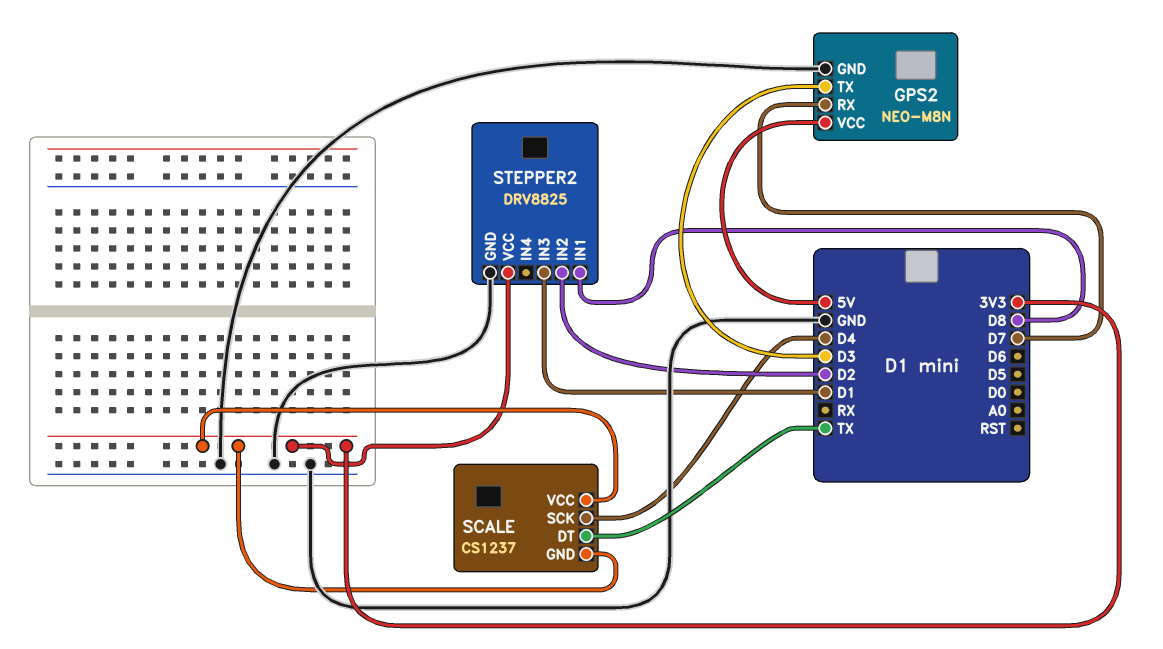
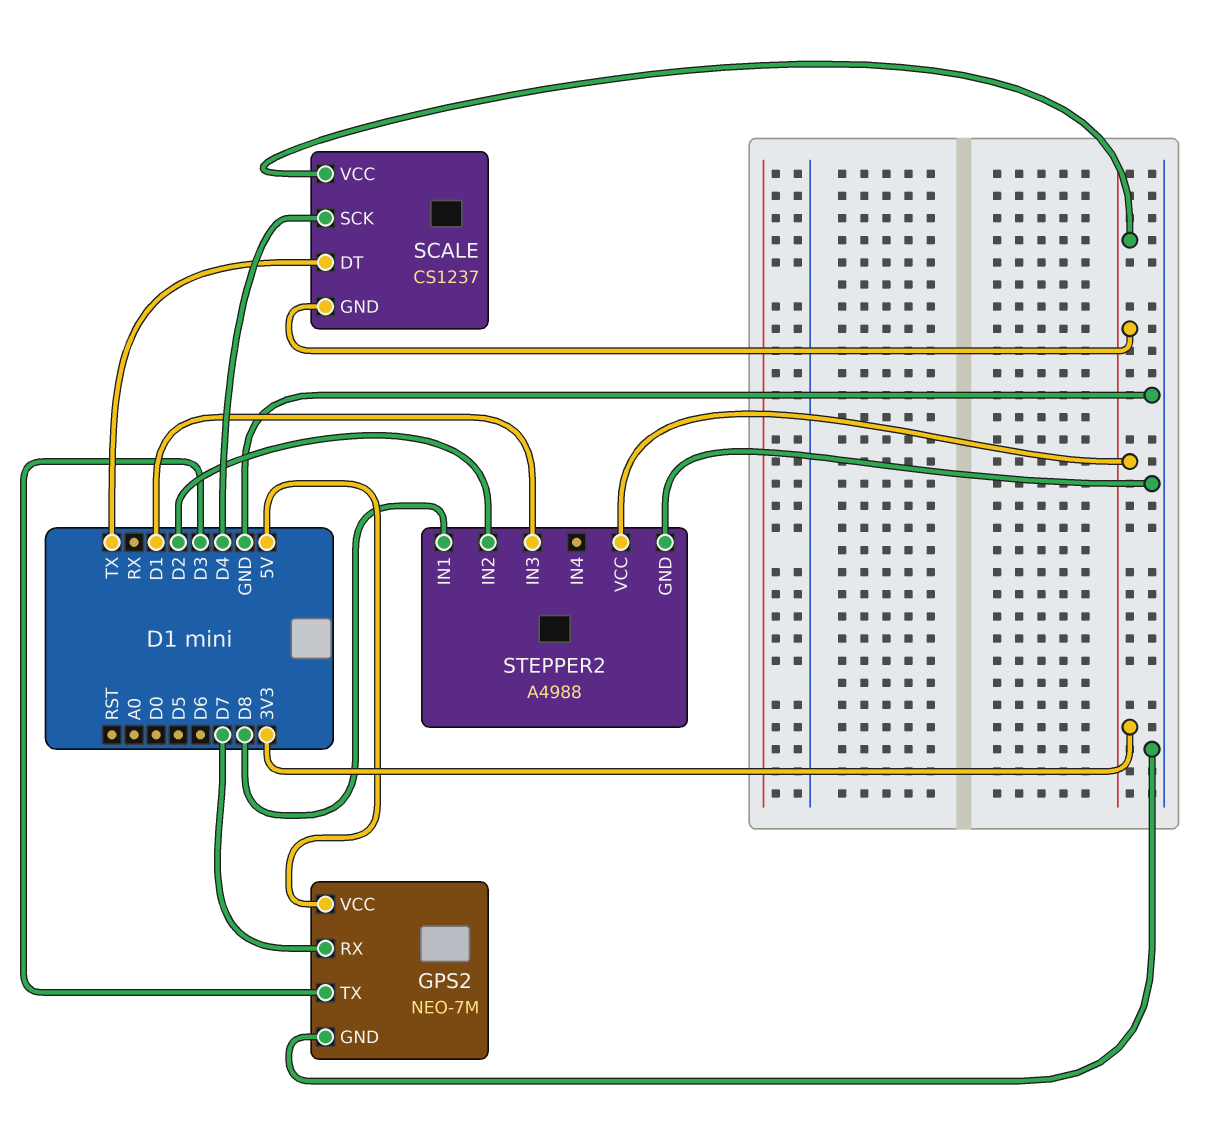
GPS2: NEO-M8N -> NEO-7M
STEPPER2: DRV8825 -> A4988

